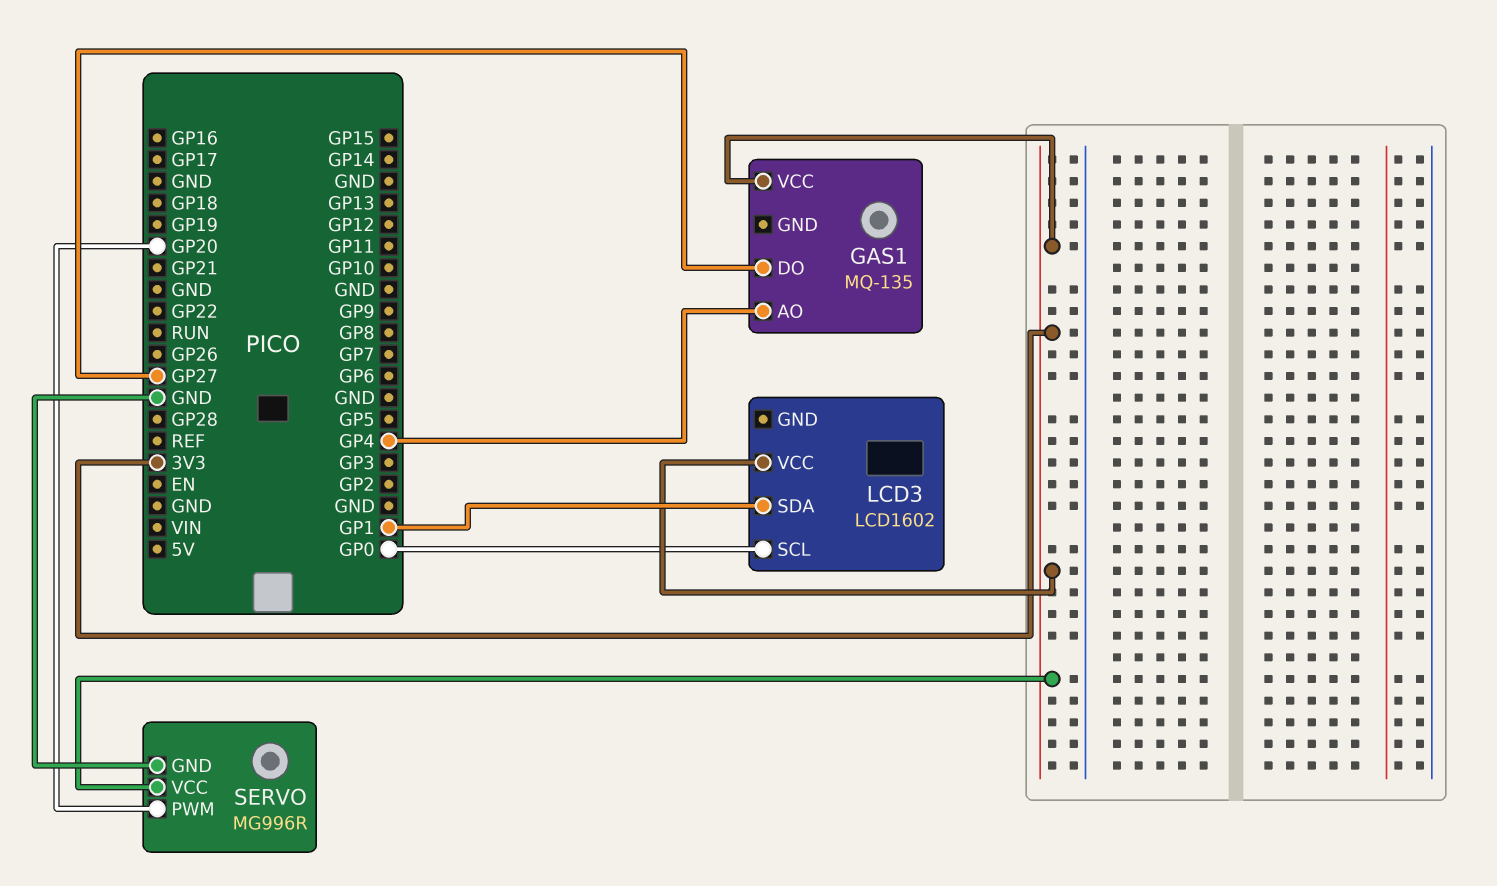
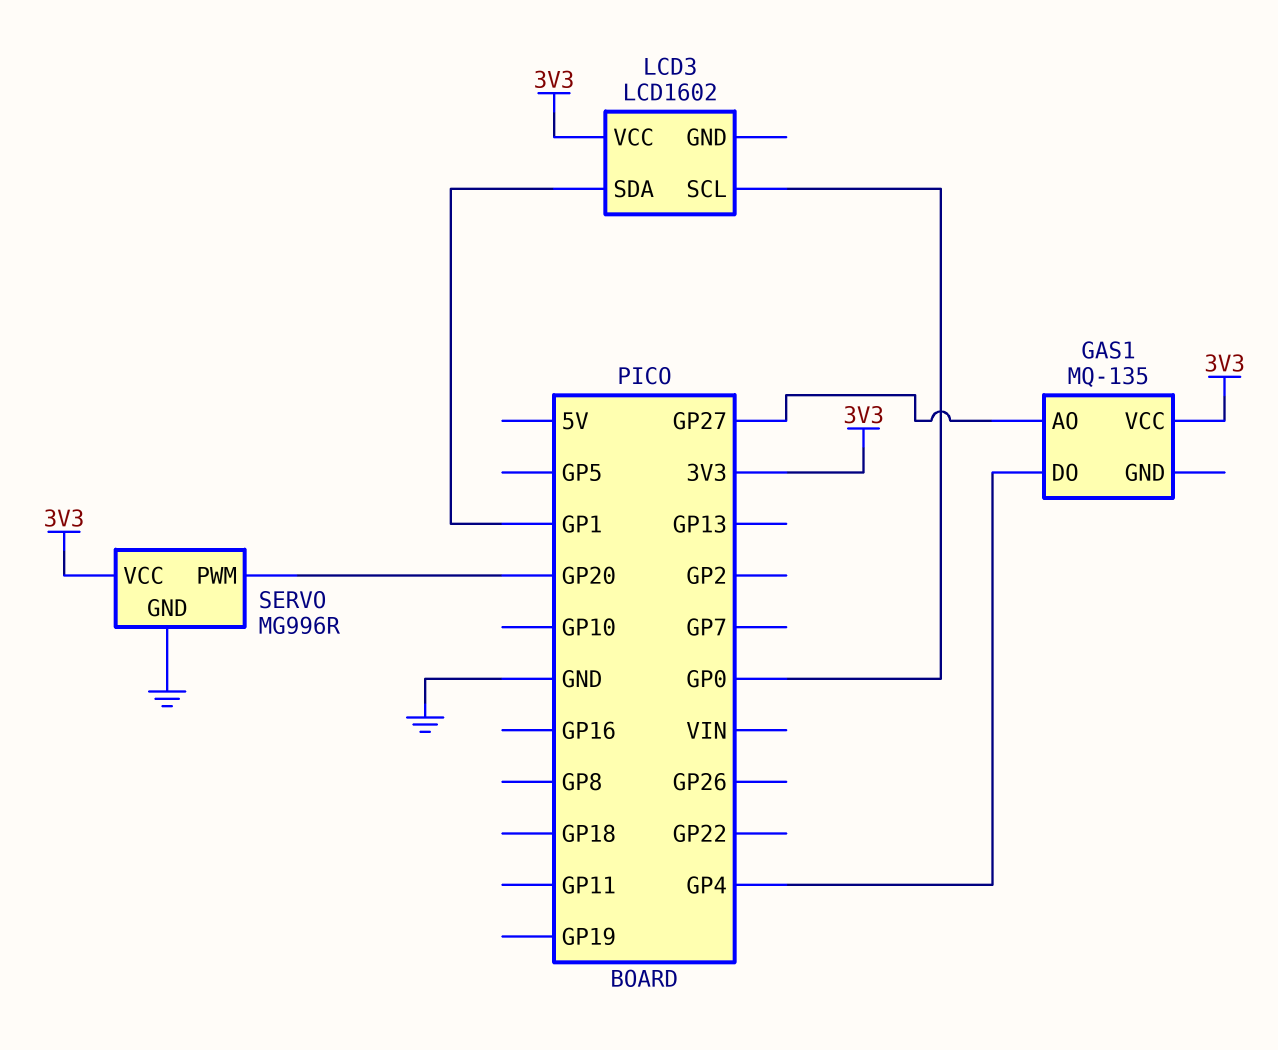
GAS1 pin AO: GP4 -> GP27
GAS1 pin DO: GP27 -> GP4

